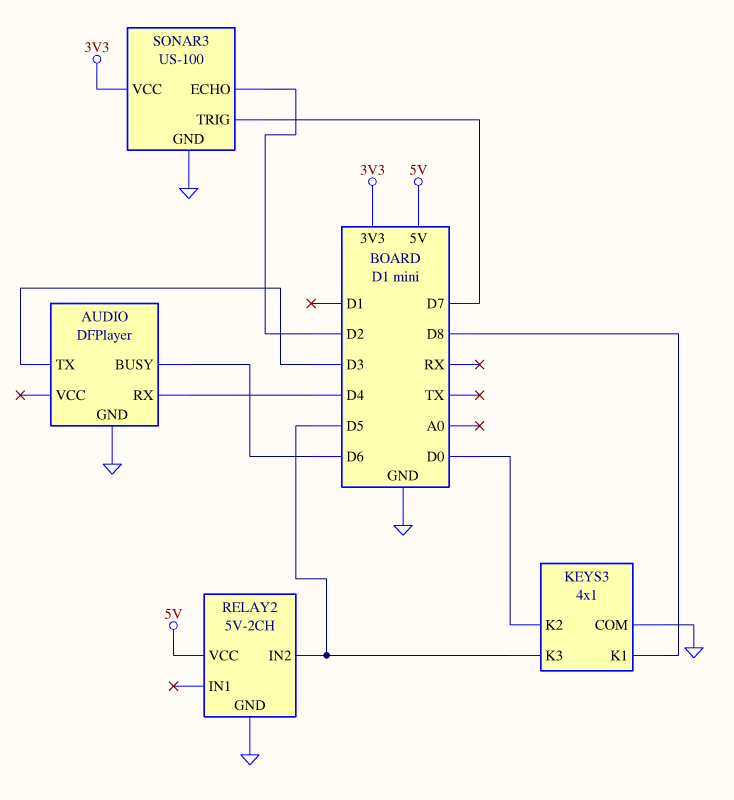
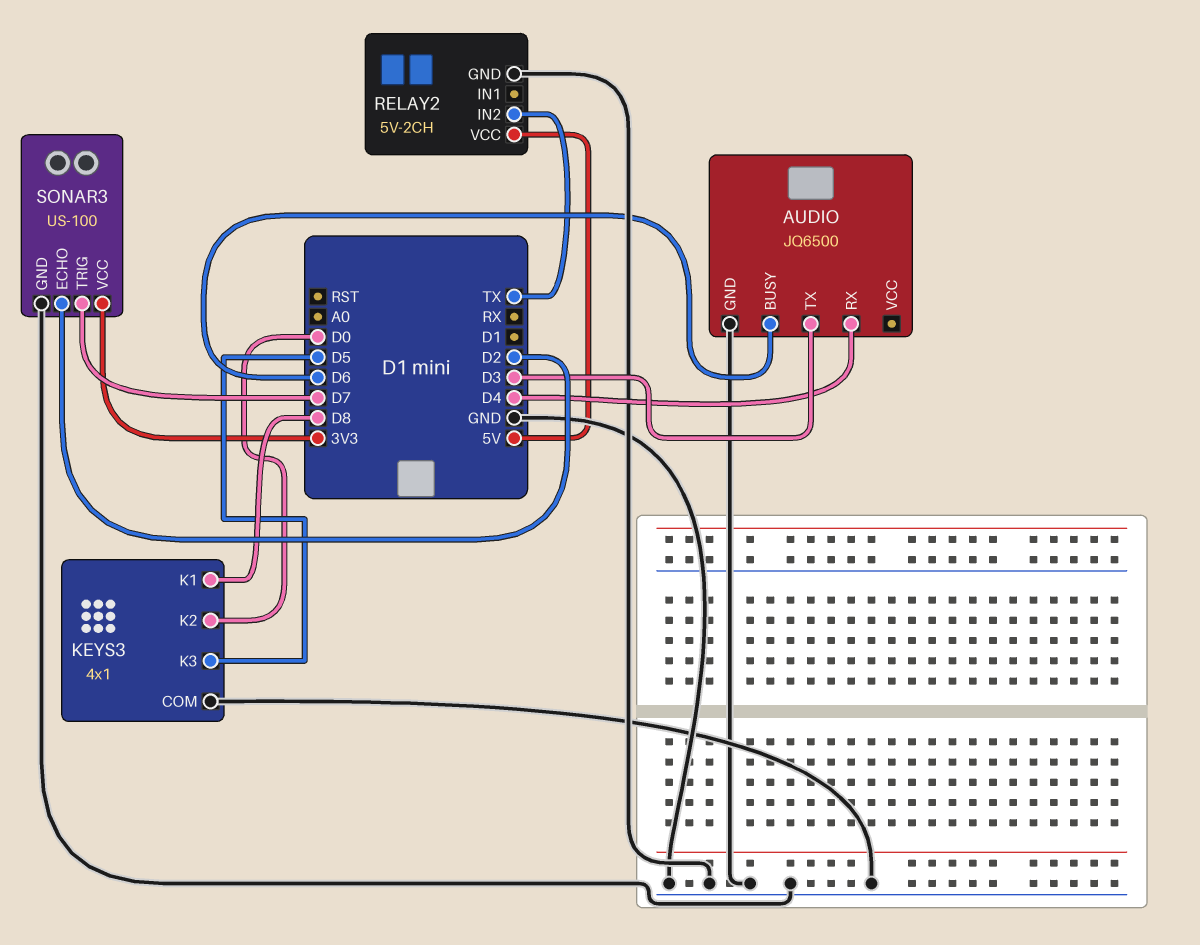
AUDIO: DFPlayer -> JQ6500
RELAY2 pin IN2: D5 -> TX

